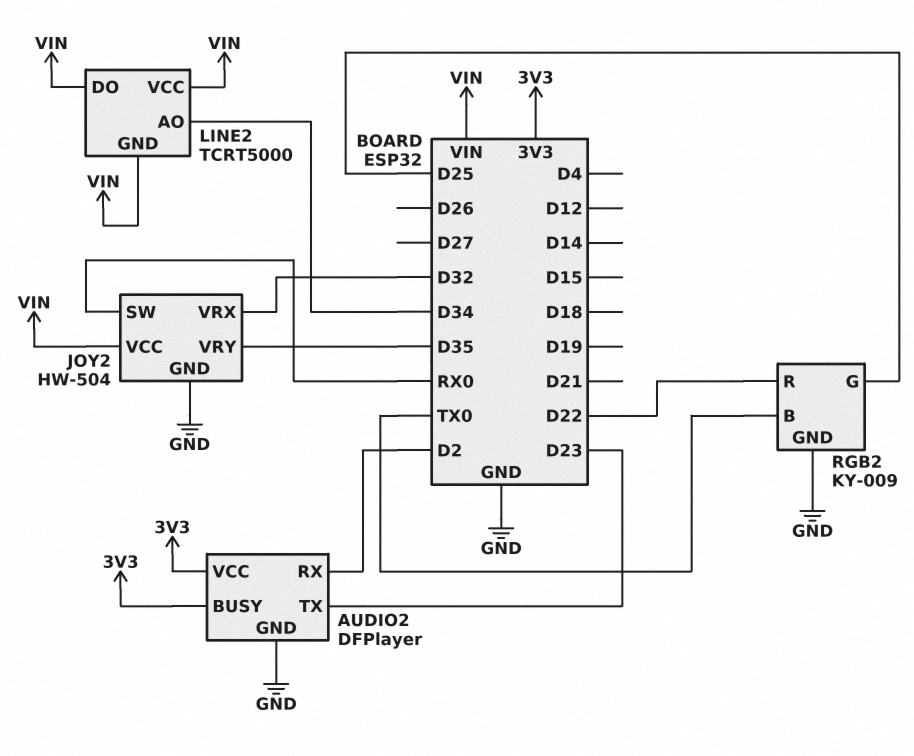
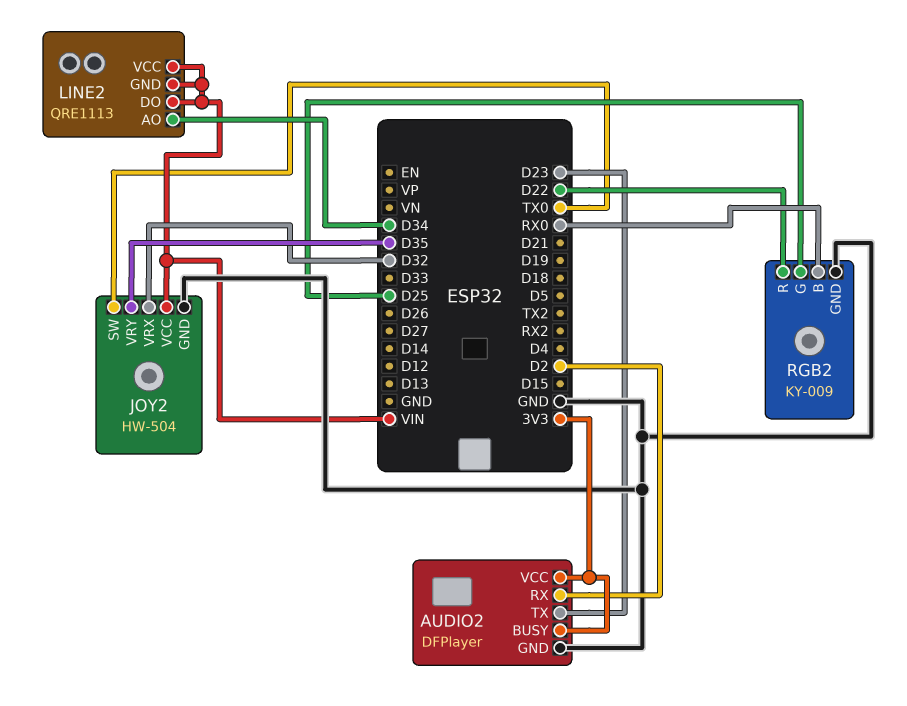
JOY2 pin SW: RX0 -> TX0
LINE2: TCRT5000 -> QRE1113
RGB2 pin B: TX0 -> RX0

